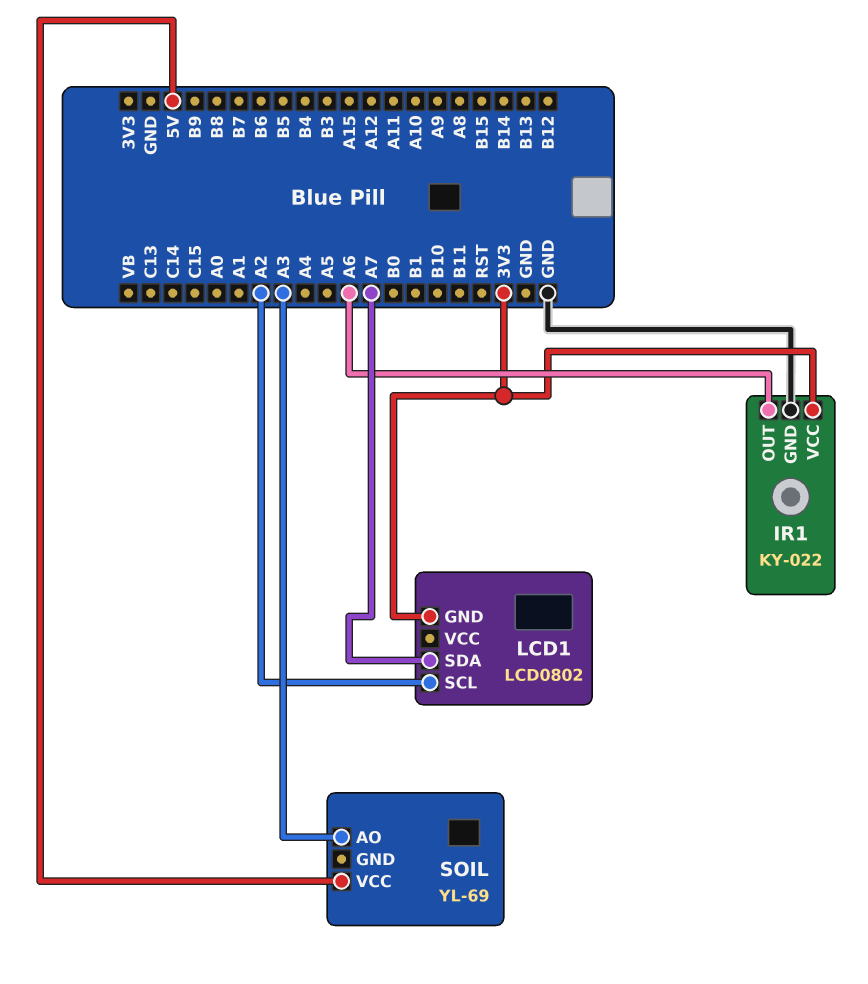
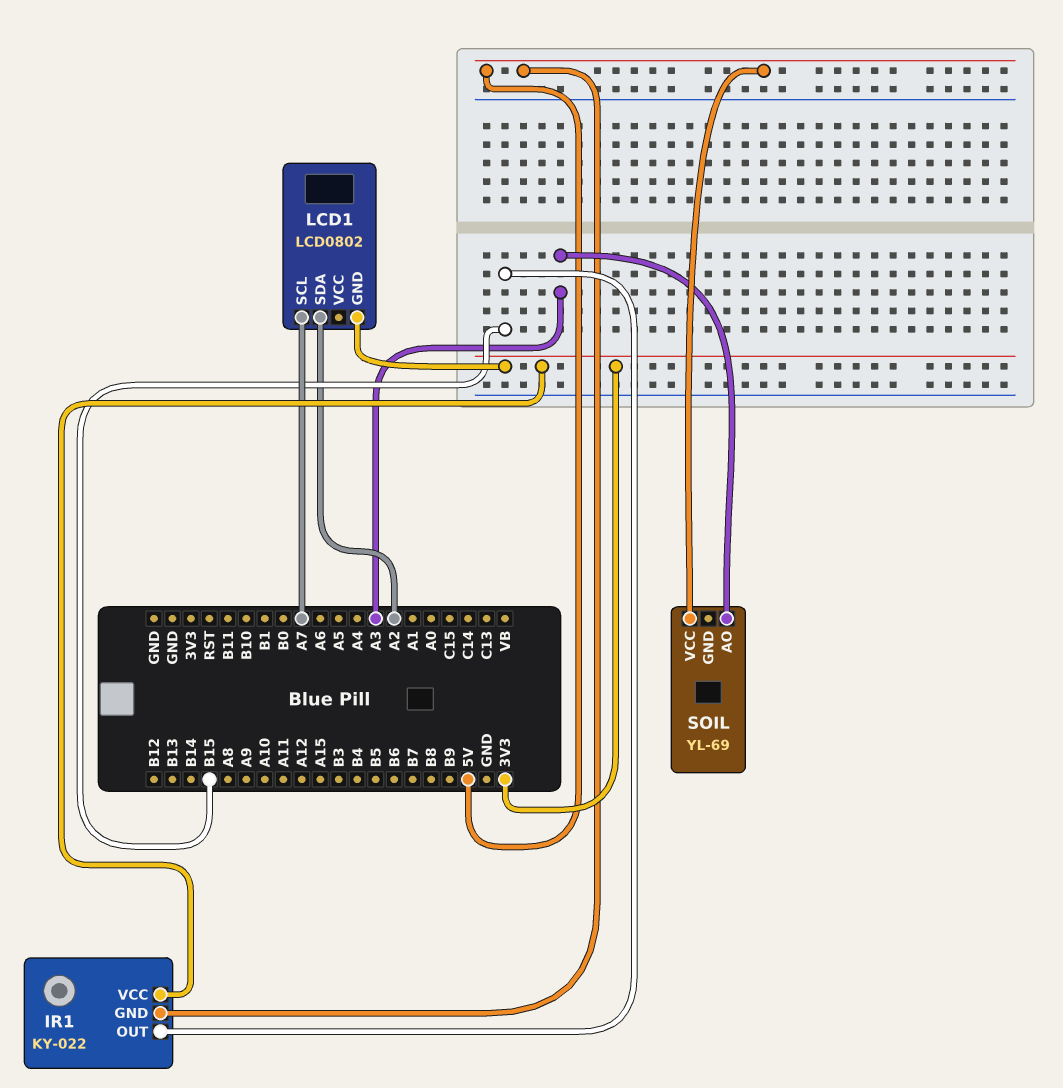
IR1 pin GND: GND -> 5V
IR1 pin OUT: A6 -> B15
LCD1 pin SCL: A2 -> A7
LCD1 pin SDA: A7 -> A2

